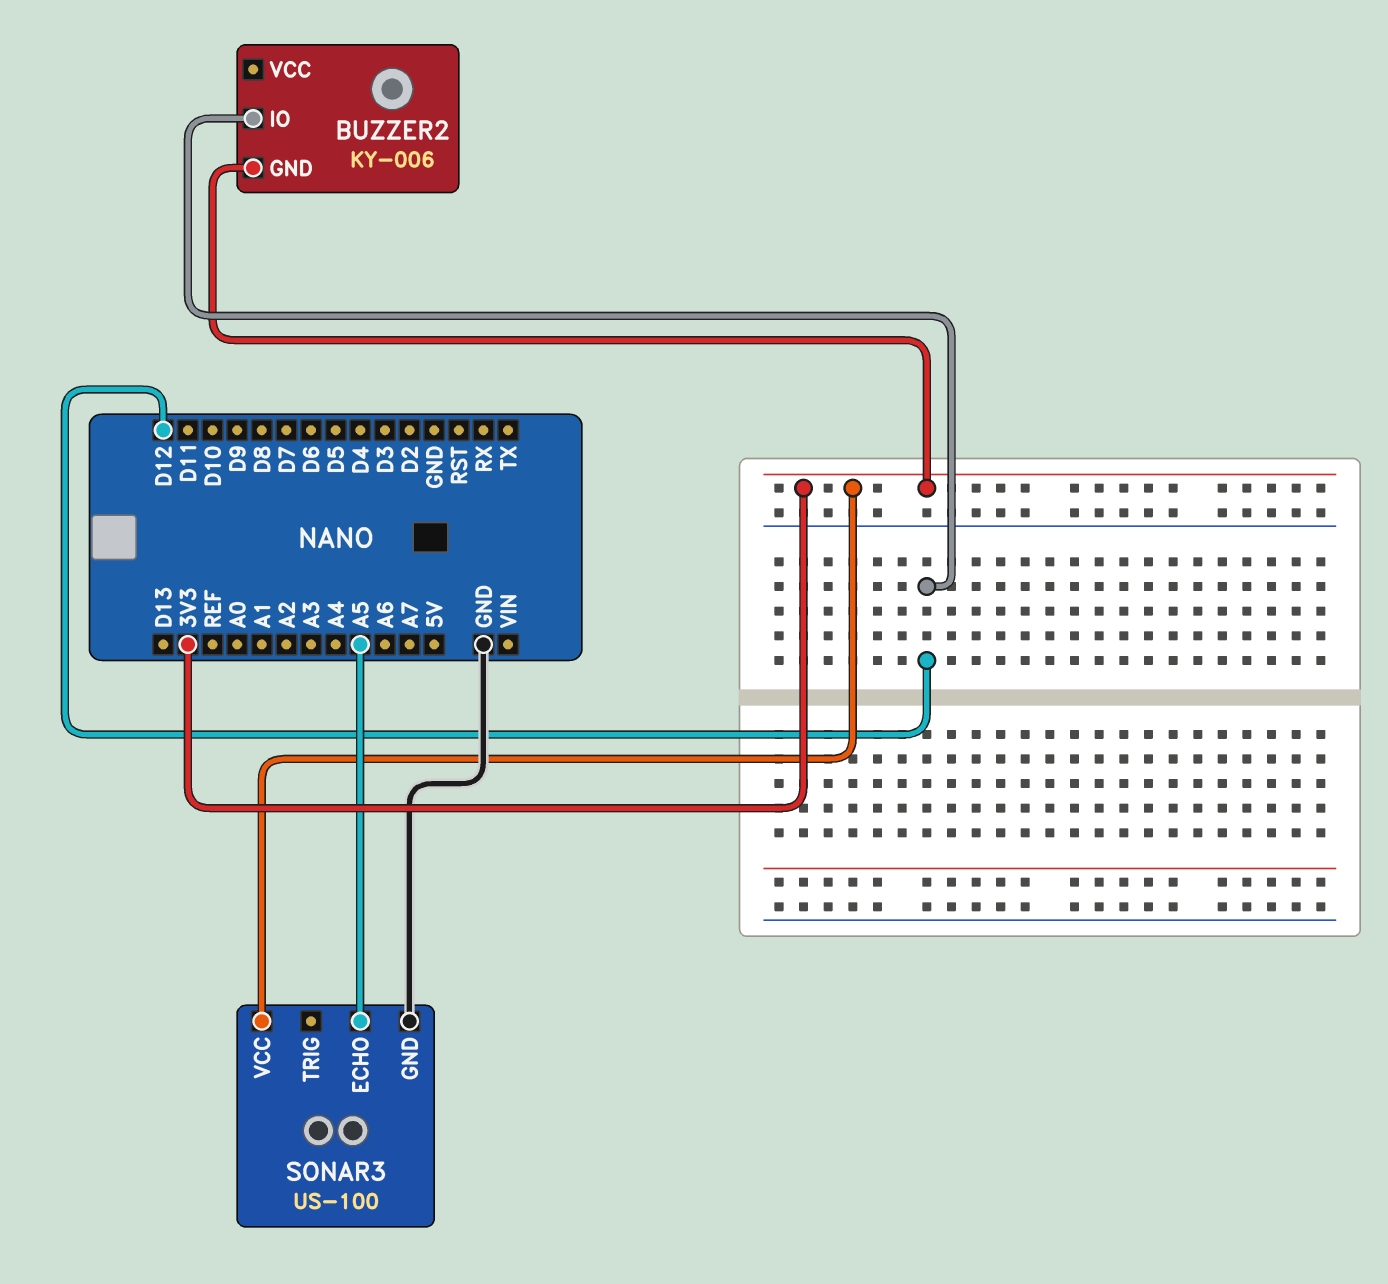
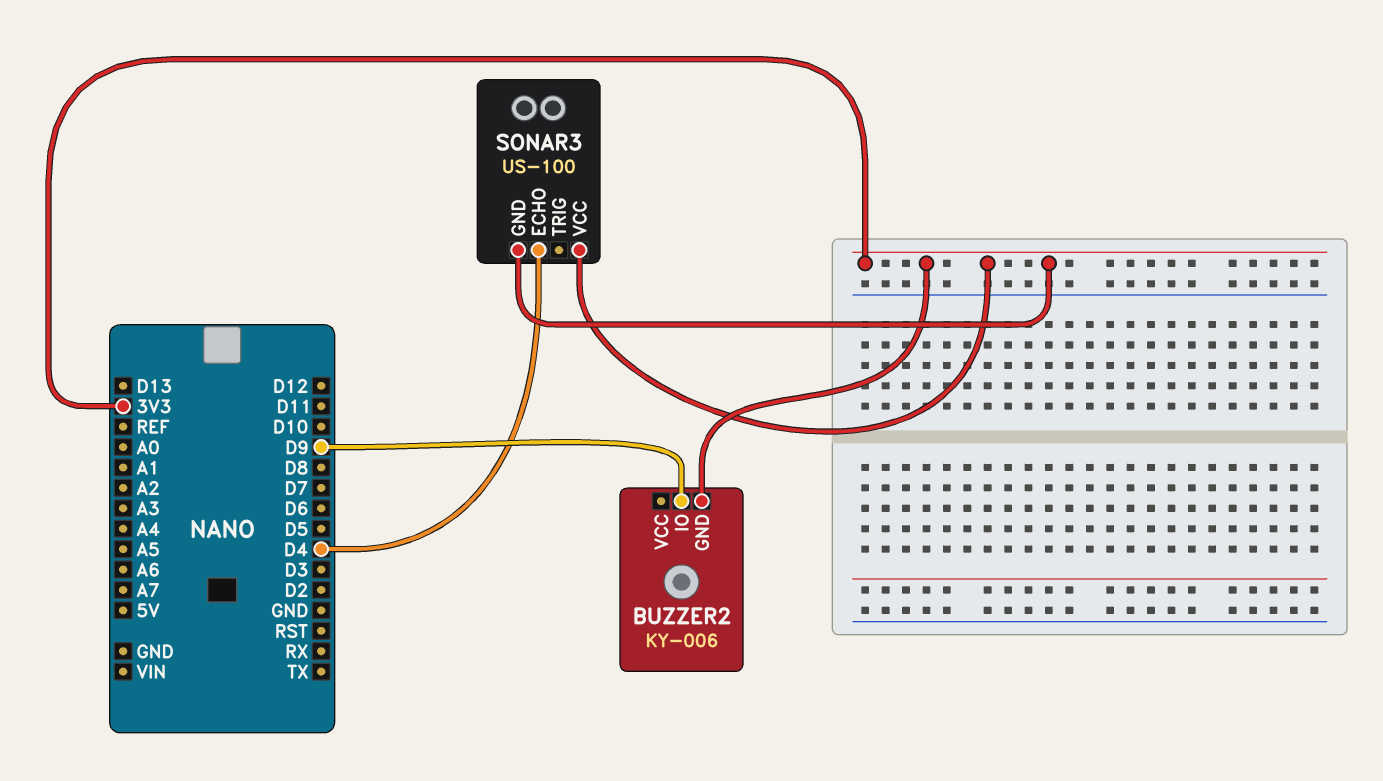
BUZZER2 pin IO: D12 -> D9
SONAR3 pin ECHO: A5 -> D4
SONAR3 pin GND: GND -> 3V3

